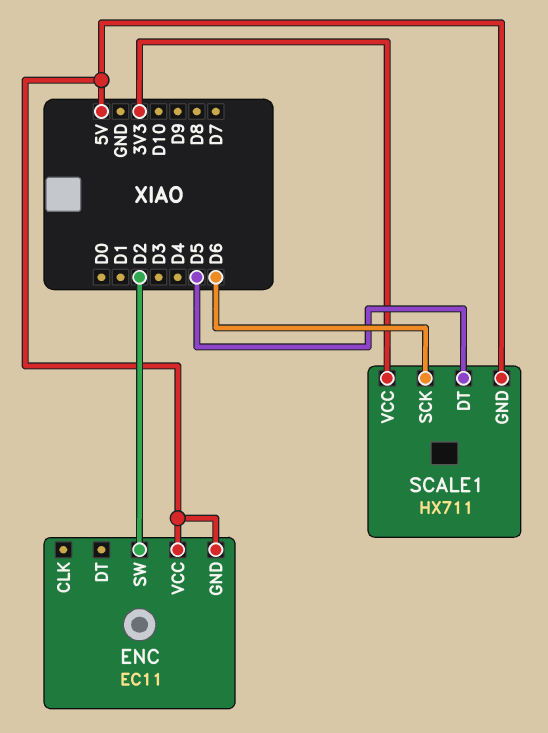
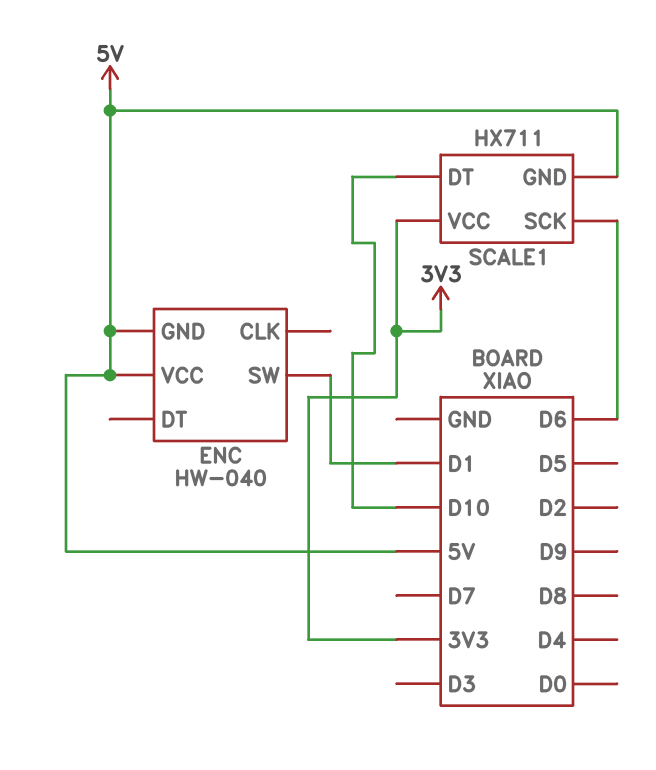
ENC: EC11 -> HW-040
ENC pin SW: D2 -> D1
SCALE1 pin DT: D5 -> D10

